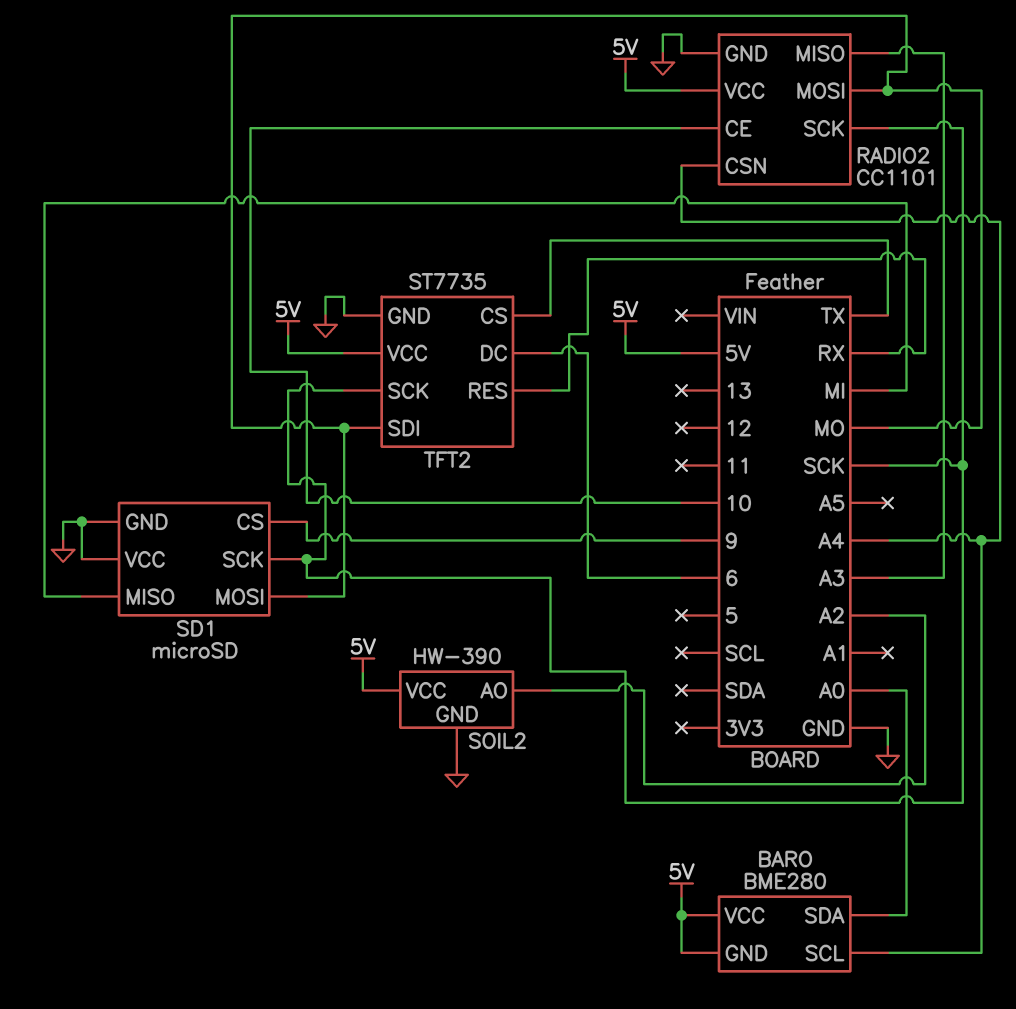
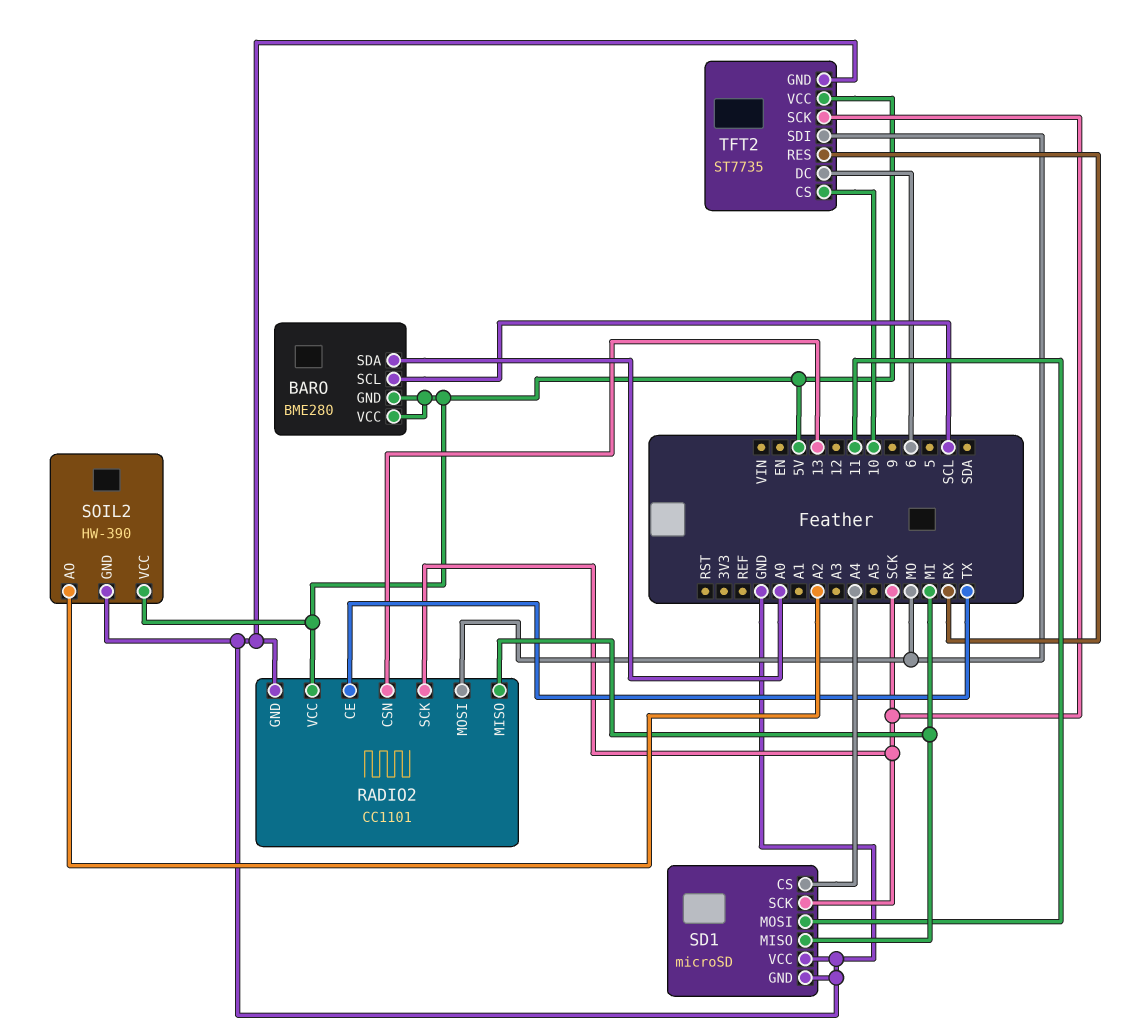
BARO pin SCL: A4 -> SCL
RADIO2 pin CE: 10 -> TX
RADIO2 pin CSN: A4 -> 13
RADIO2 pin MISO: A3 -> MI
SD1 pin CS: 9 -> A4
SD1 pin MOSI: MO -> 11
TFT2 pin CS: TX -> 10

